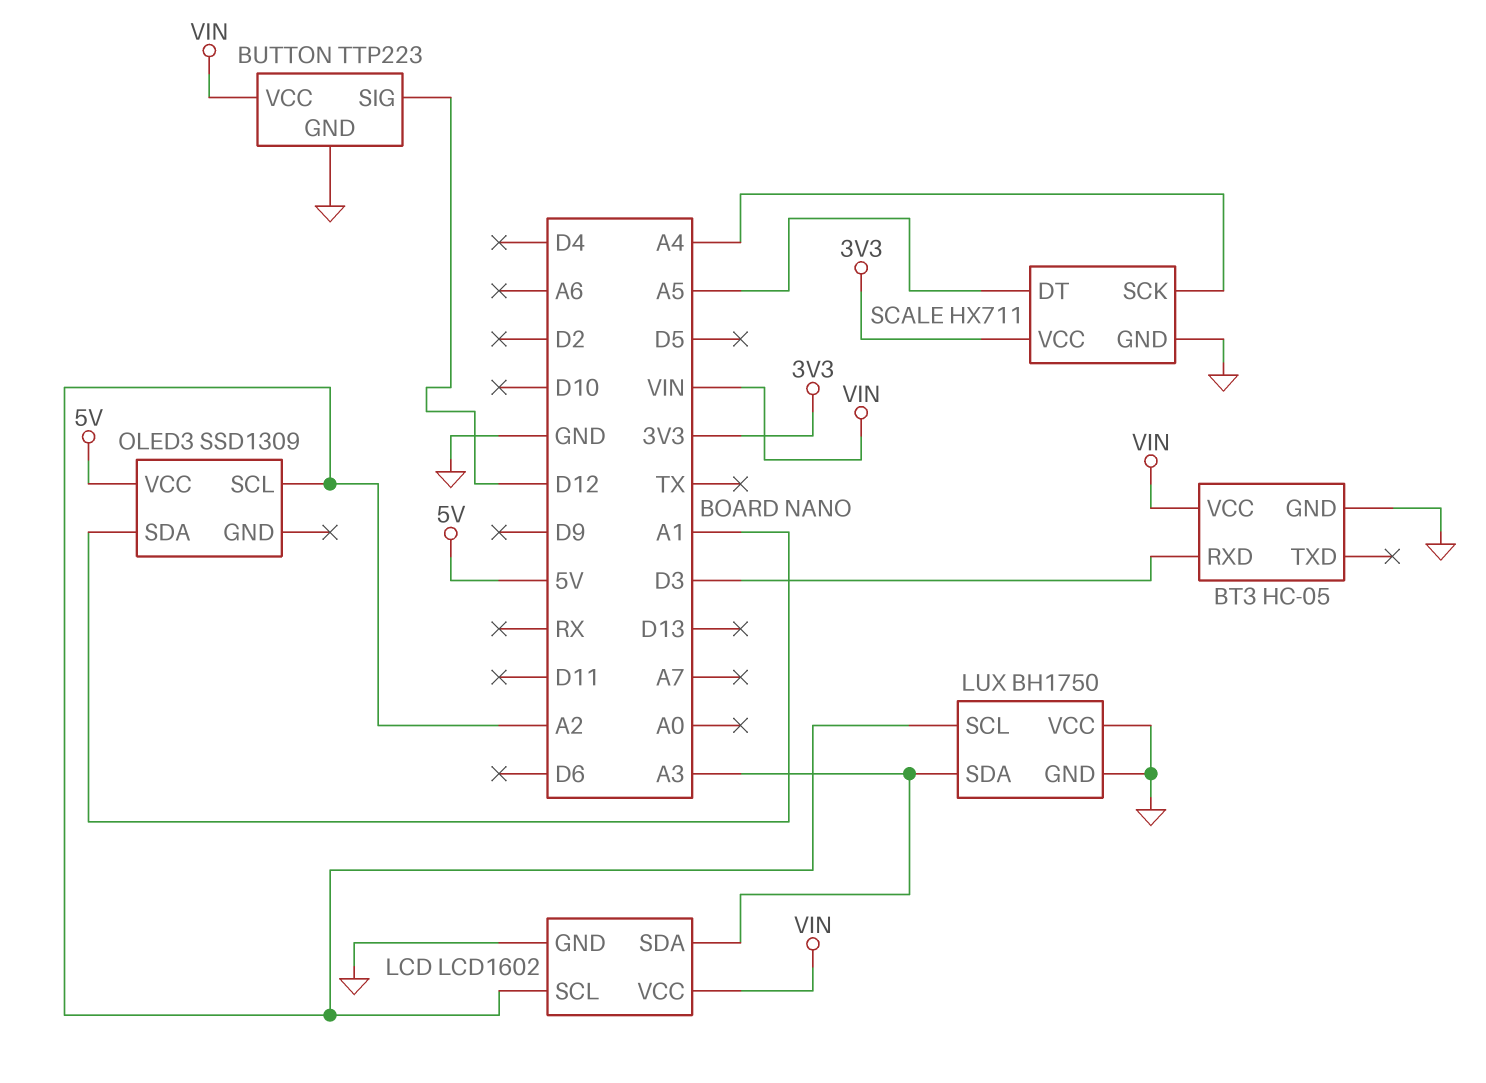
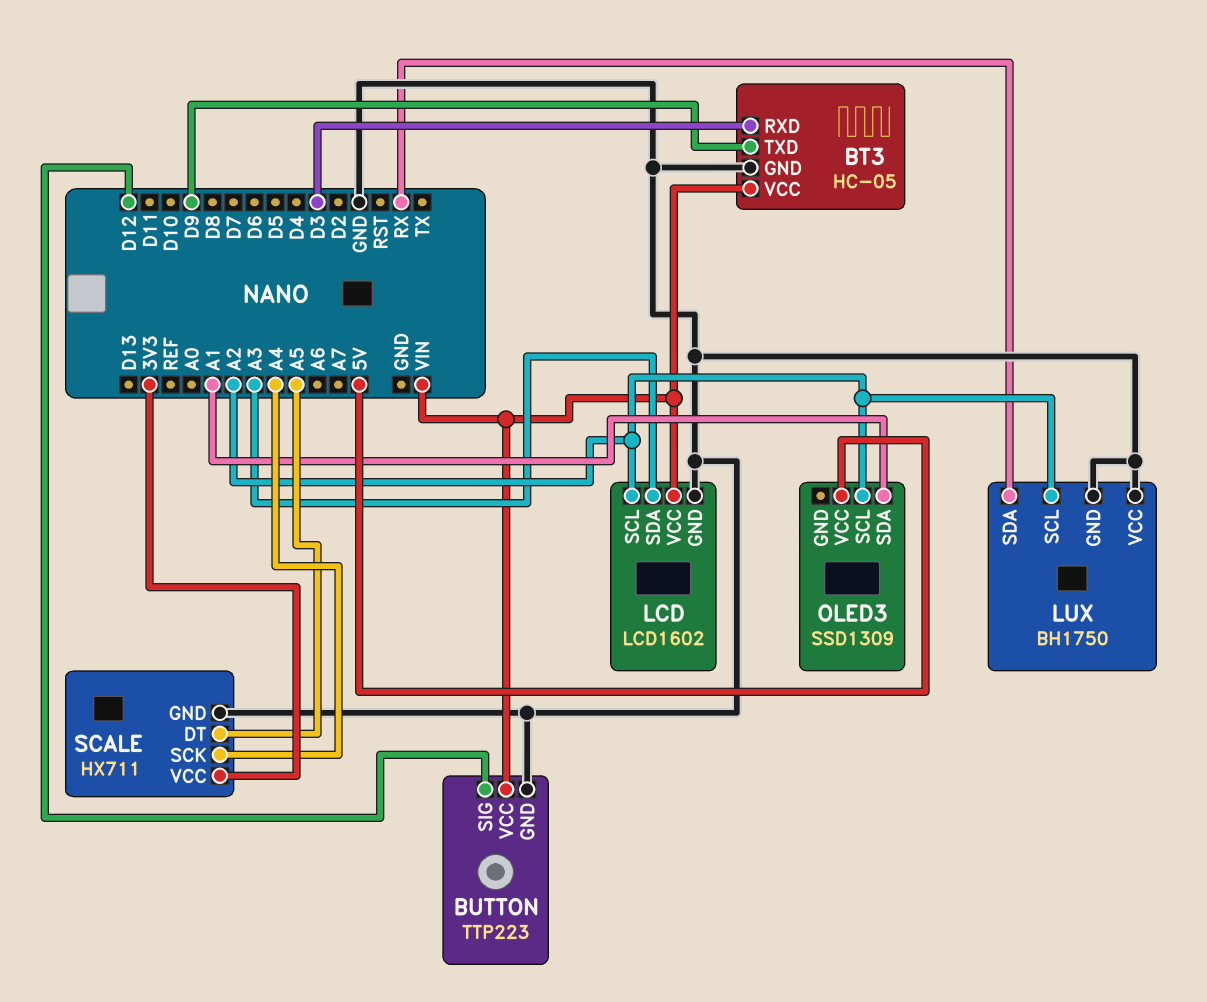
BT3 pin TXD: none -> D9
LUX pin SDA: A3 -> RX

